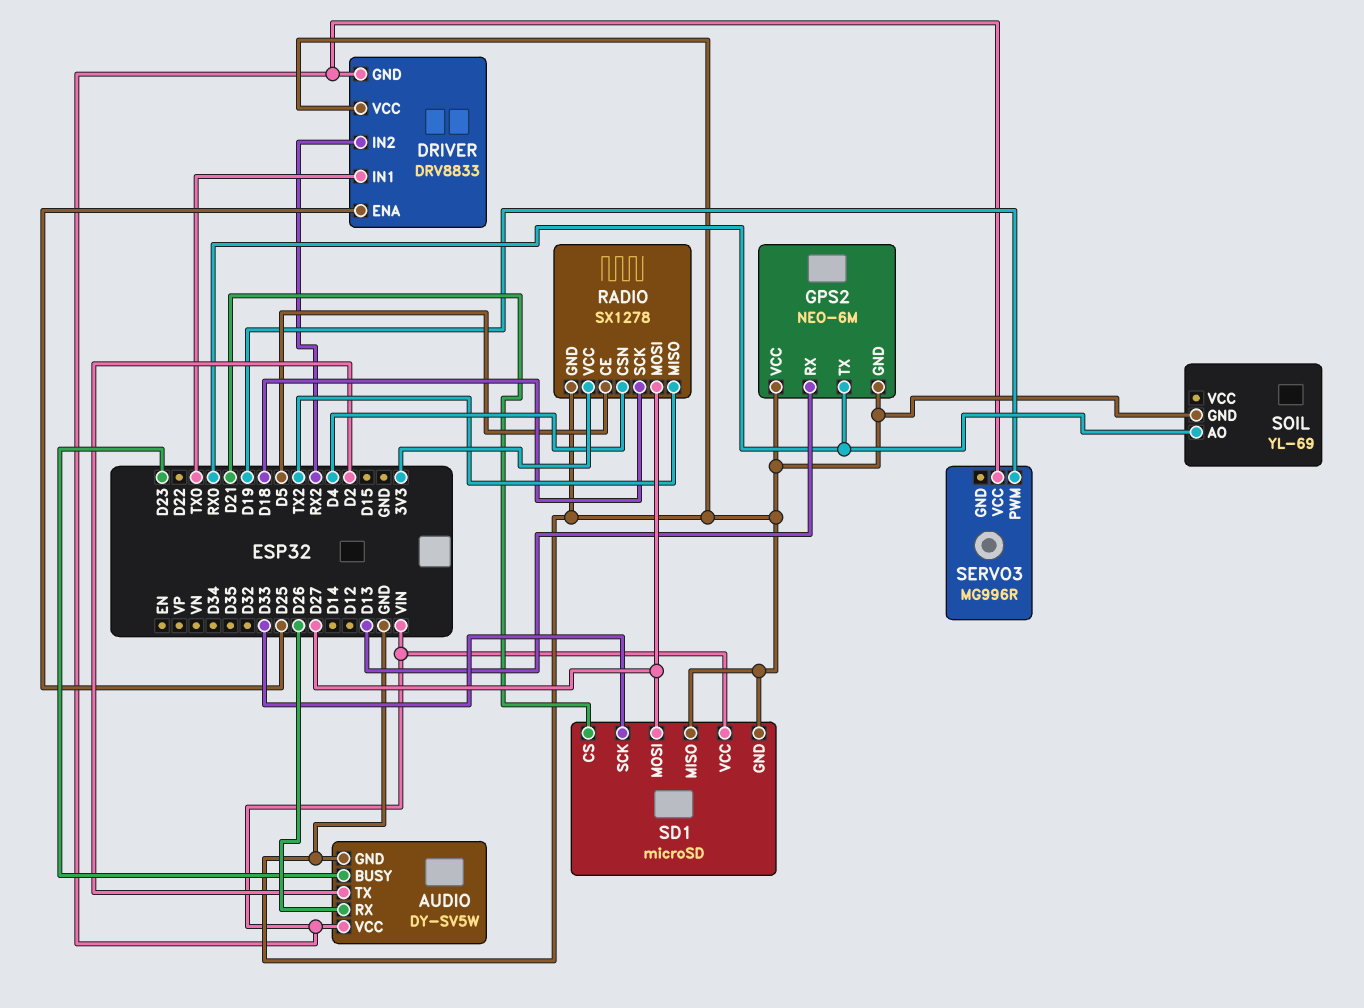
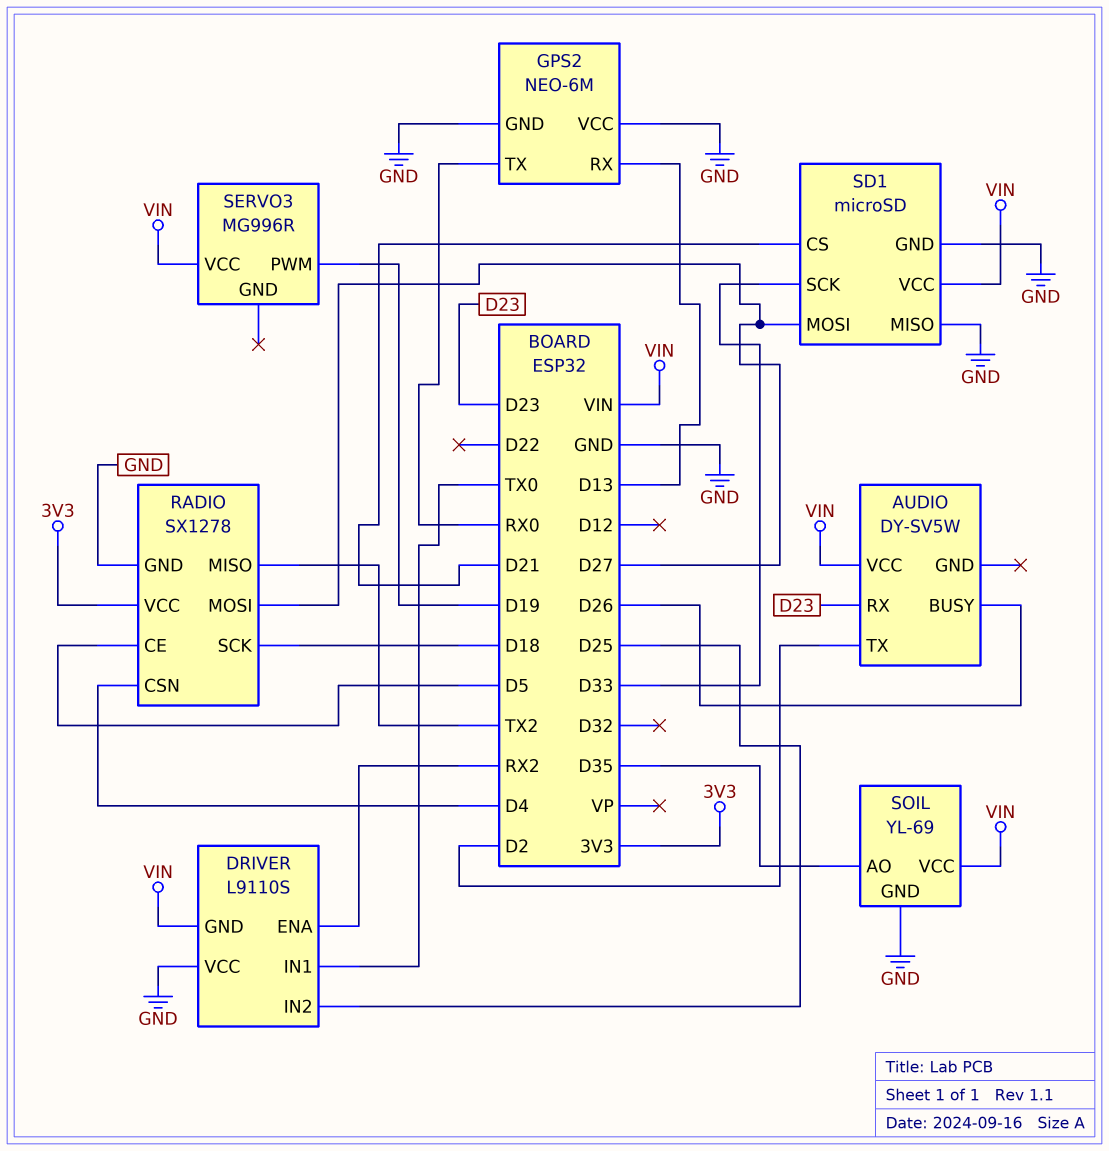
AUDIO pin BUSY: D23 -> D26
AUDIO pin GND: GND -> none
AUDIO pin RX: D26 -> D23
DRIVER: DRV8833 -> L9110S
DRIVER pin ENA: D25 -> RX2
DRIVER pin IN2: RX2 -> D25
SOIL pin AO: RX0 -> D35
SOIL pin VCC: none -> VIN

